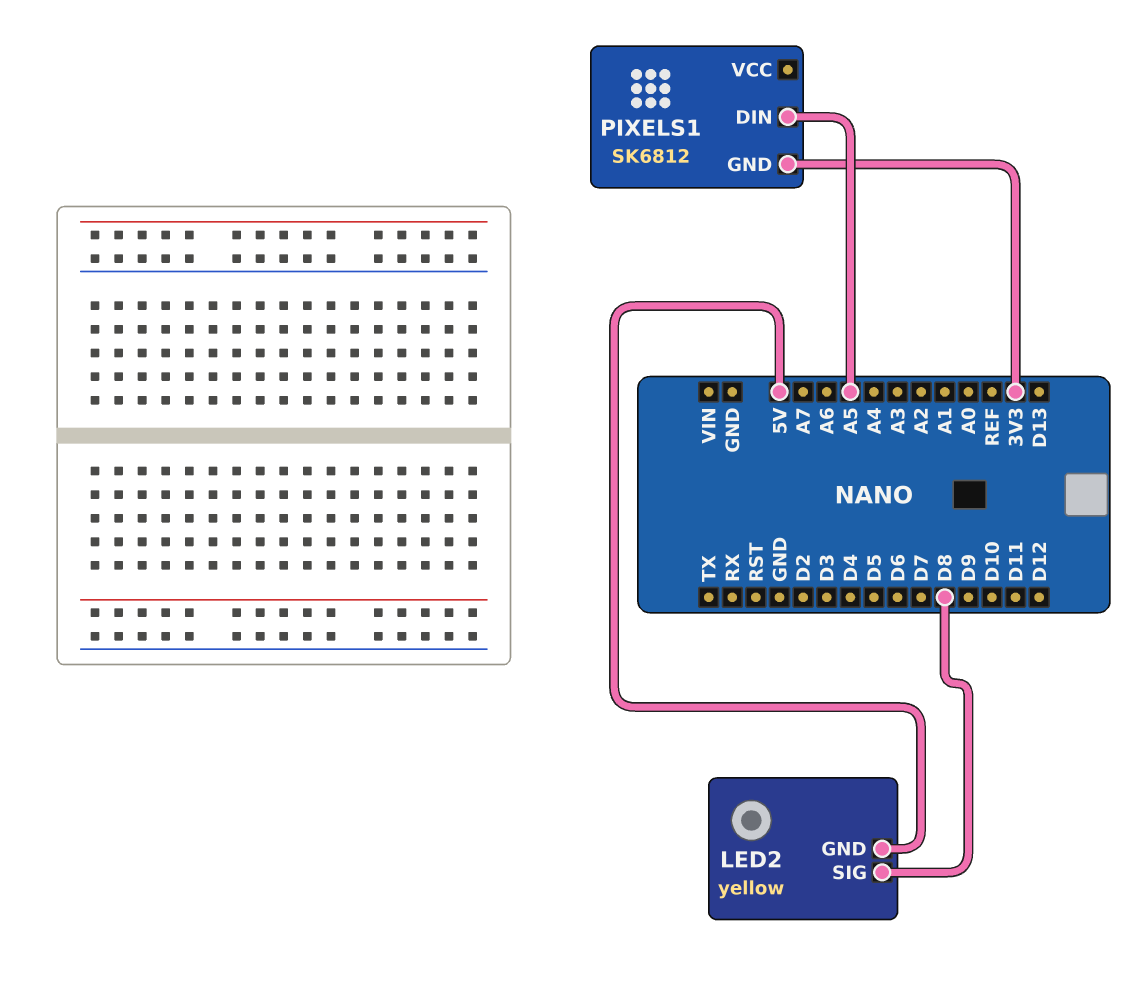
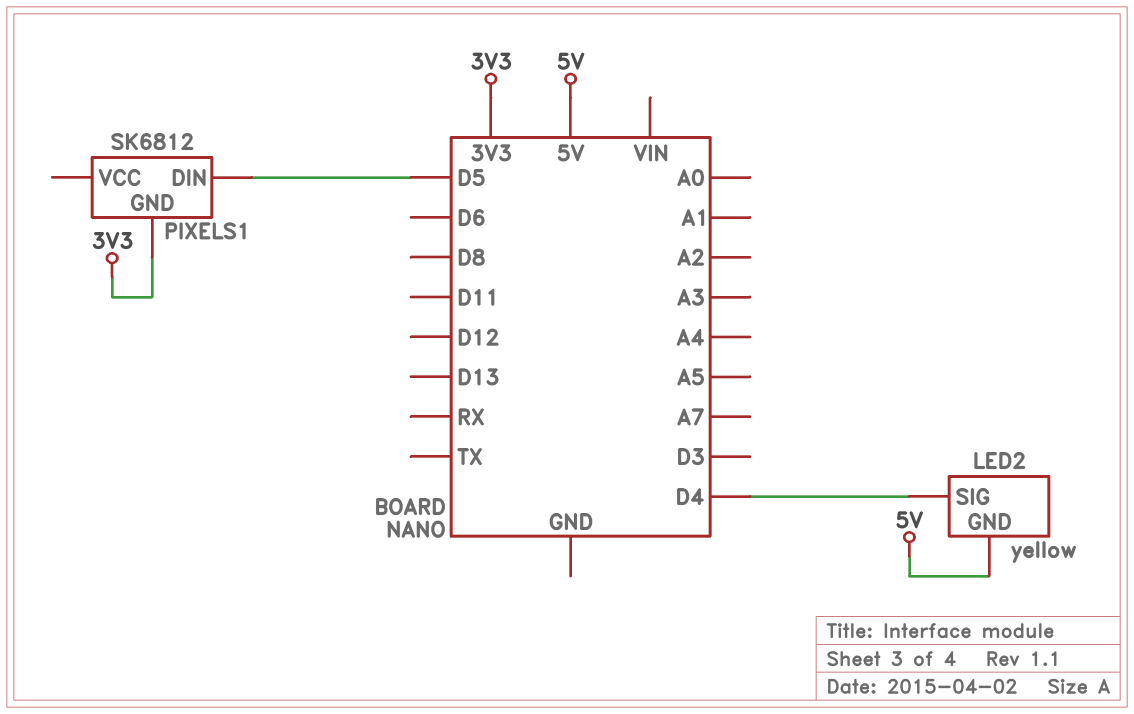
LED2 pin SIG: D8 -> D4
PIXELS1 pin DIN: A5 -> D5

